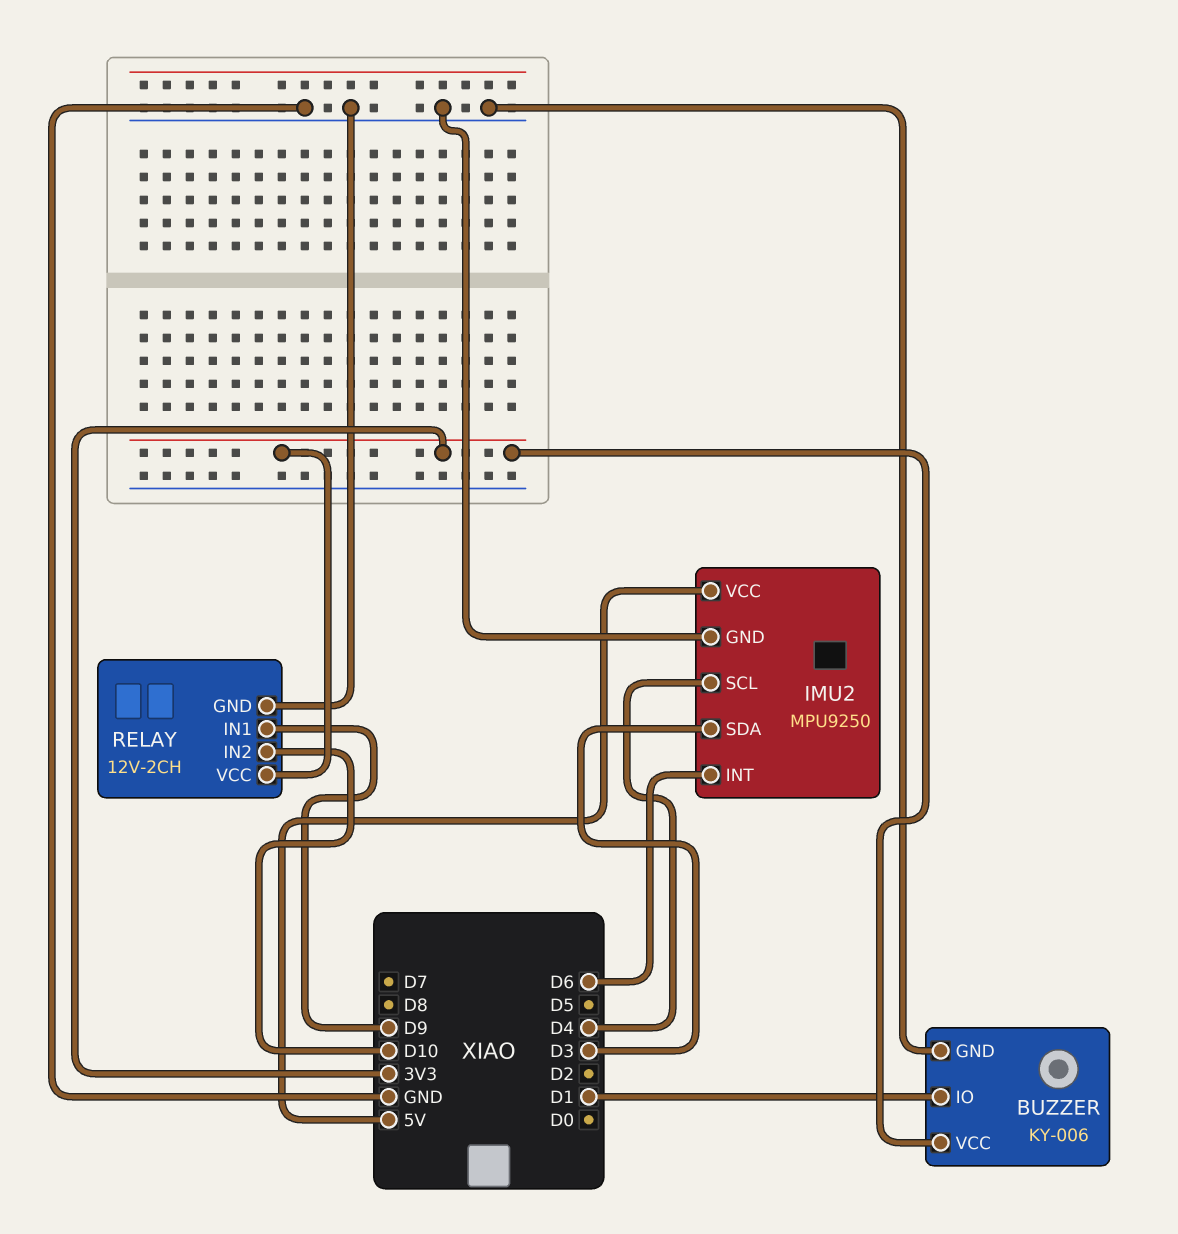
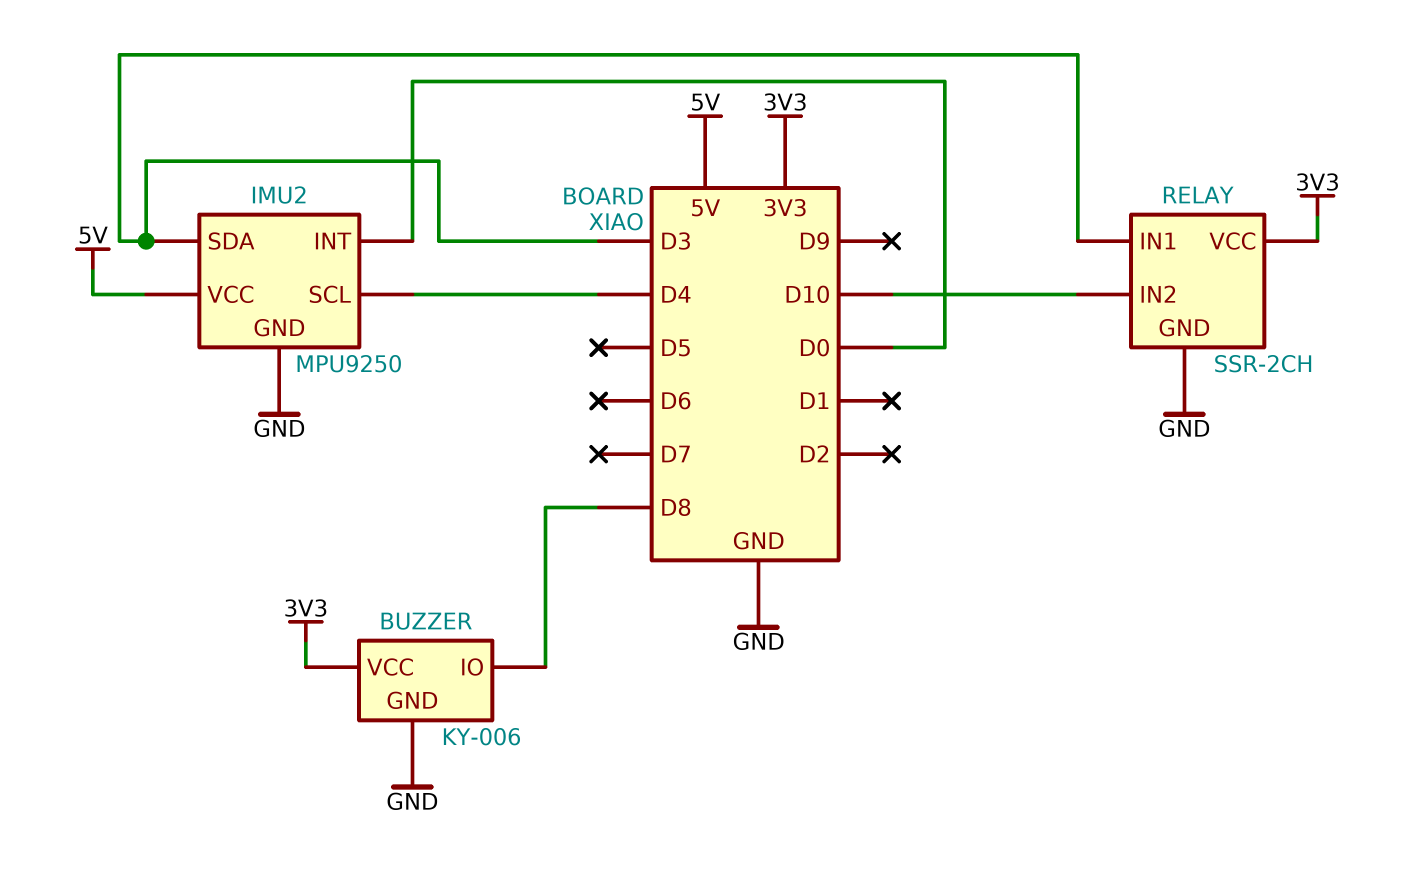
BUZZER pin IO: D1 -> D8
IMU2 pin INT: D6 -> D0
RELAY: 12V-2CH -> SSR-2CH
RELAY pin IN1: D9 -> D3

